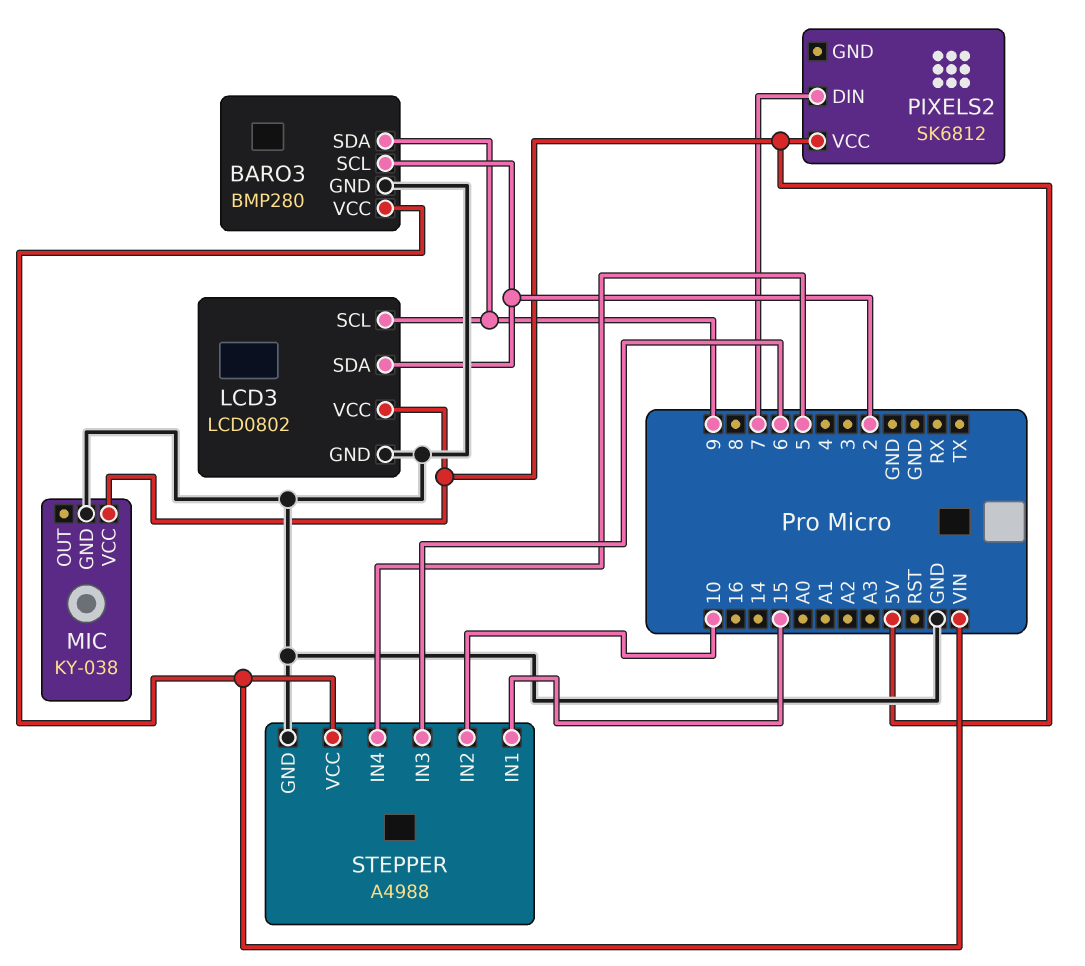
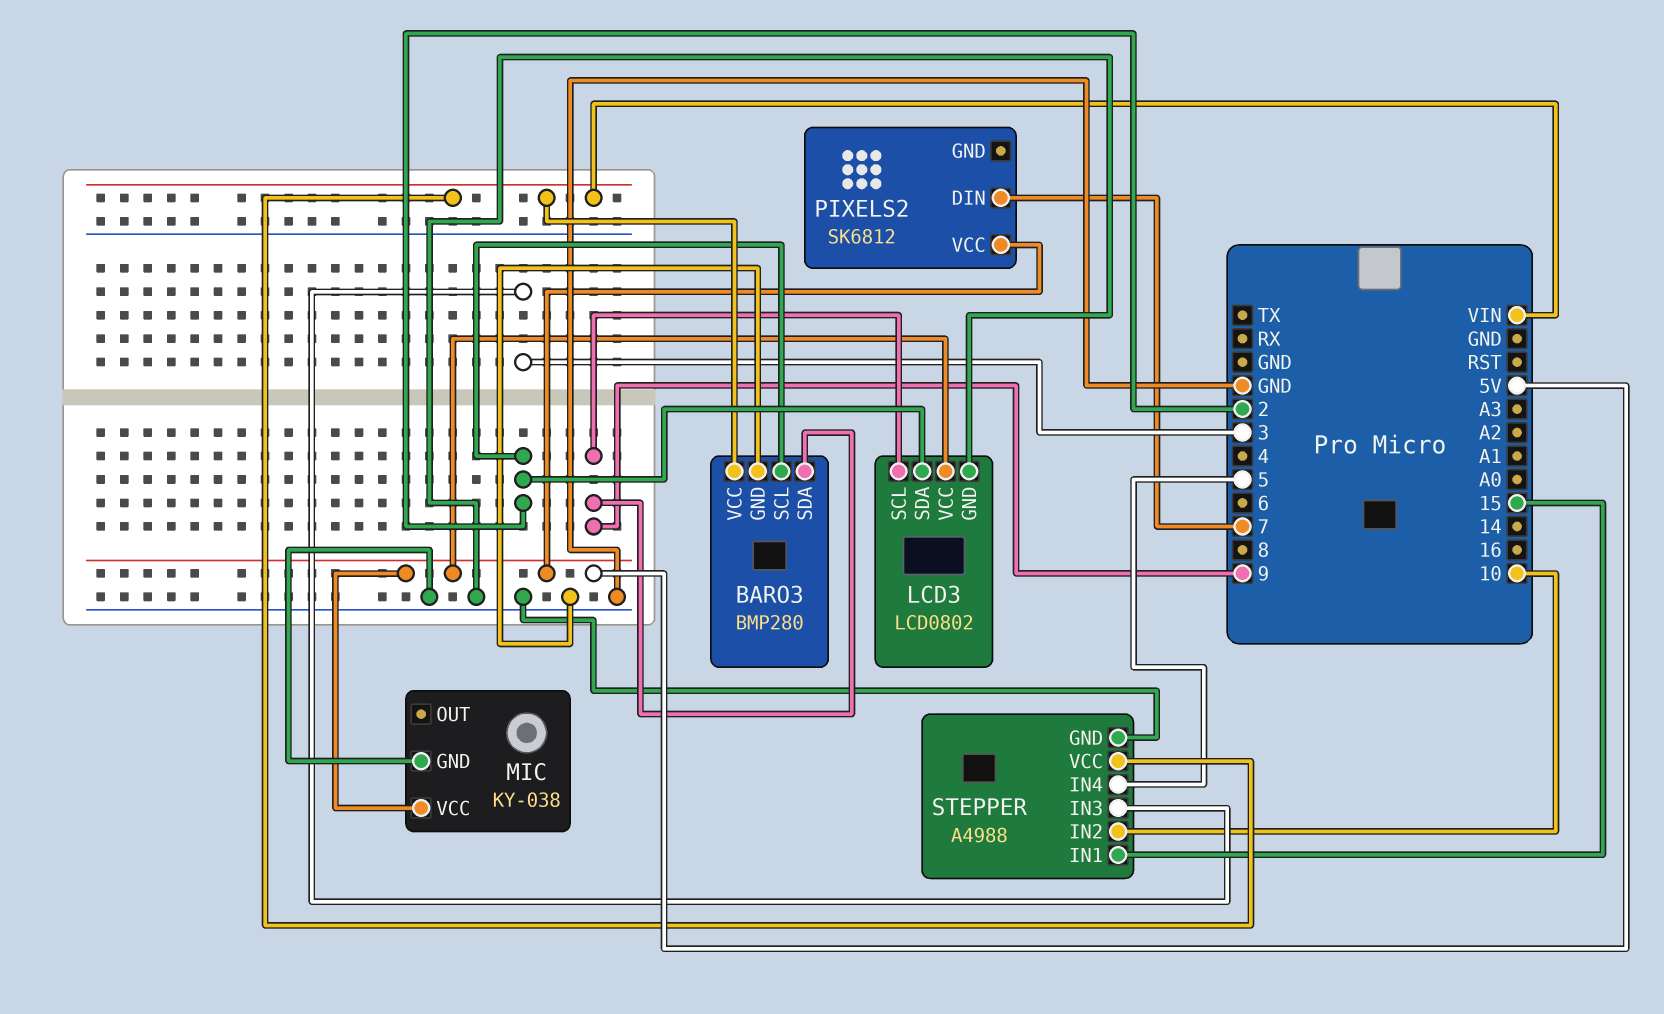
STEPPER pin IN3: 6 -> 3

